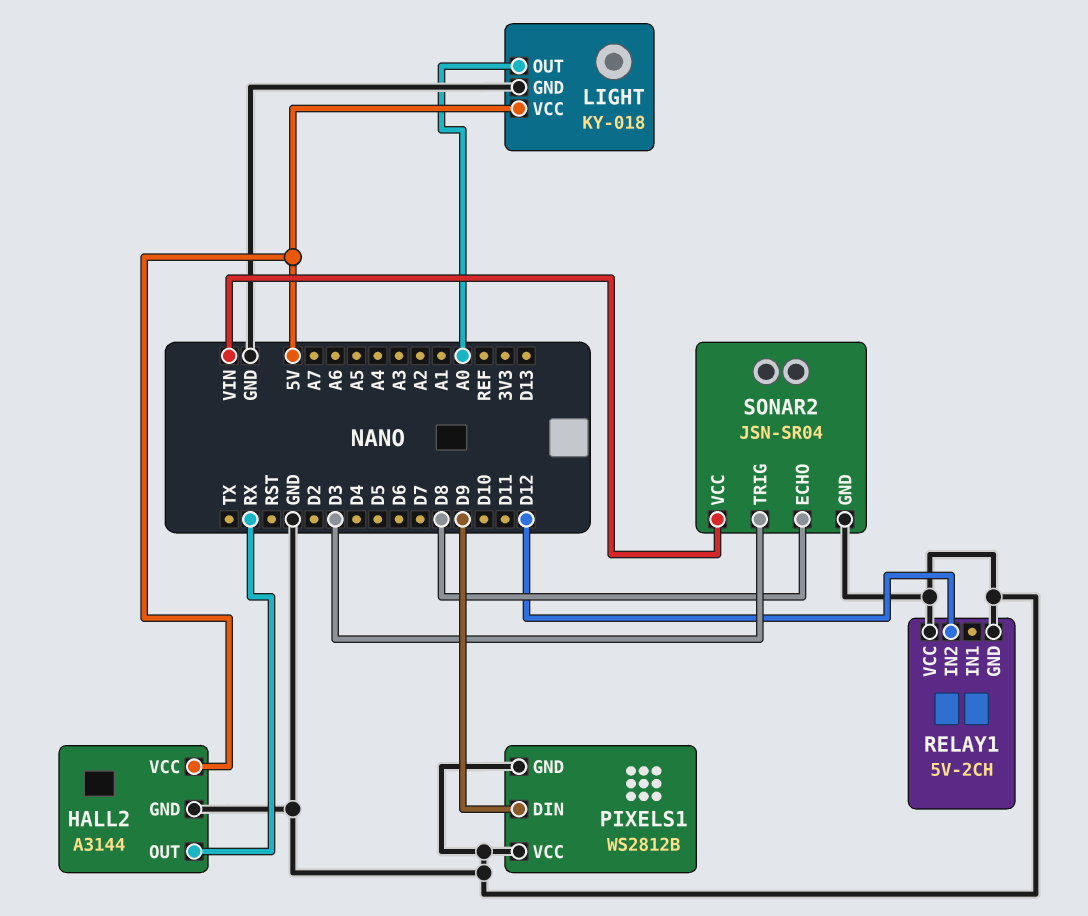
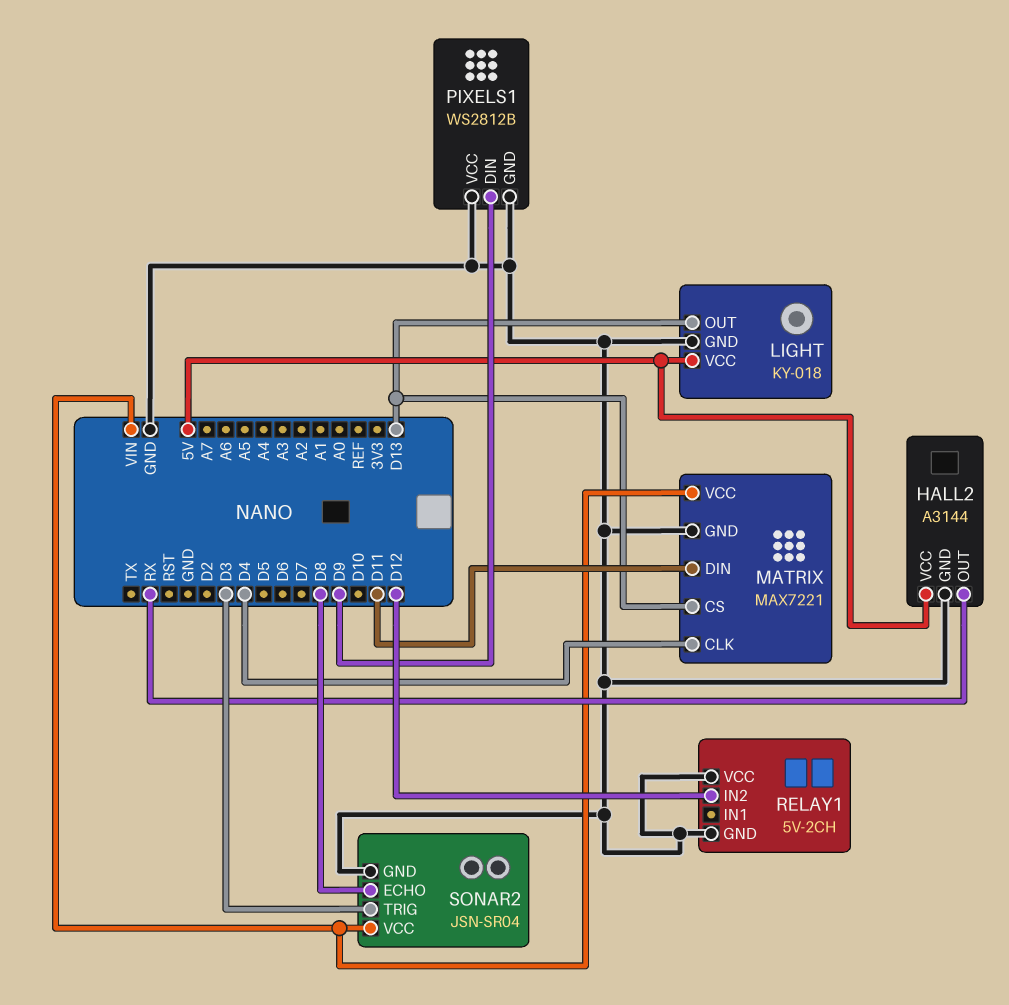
LIGHT pin OUT: A0 -> D13
MATRIX: none -> MAX7221
MATRIX pin CLK: none -> D4
MATRIX pin CS: none -> D13
MATRIX pin DIN: none -> D11
MATRIX pin GND: none -> GND
MATRIX pin VCC: none -> VIN

